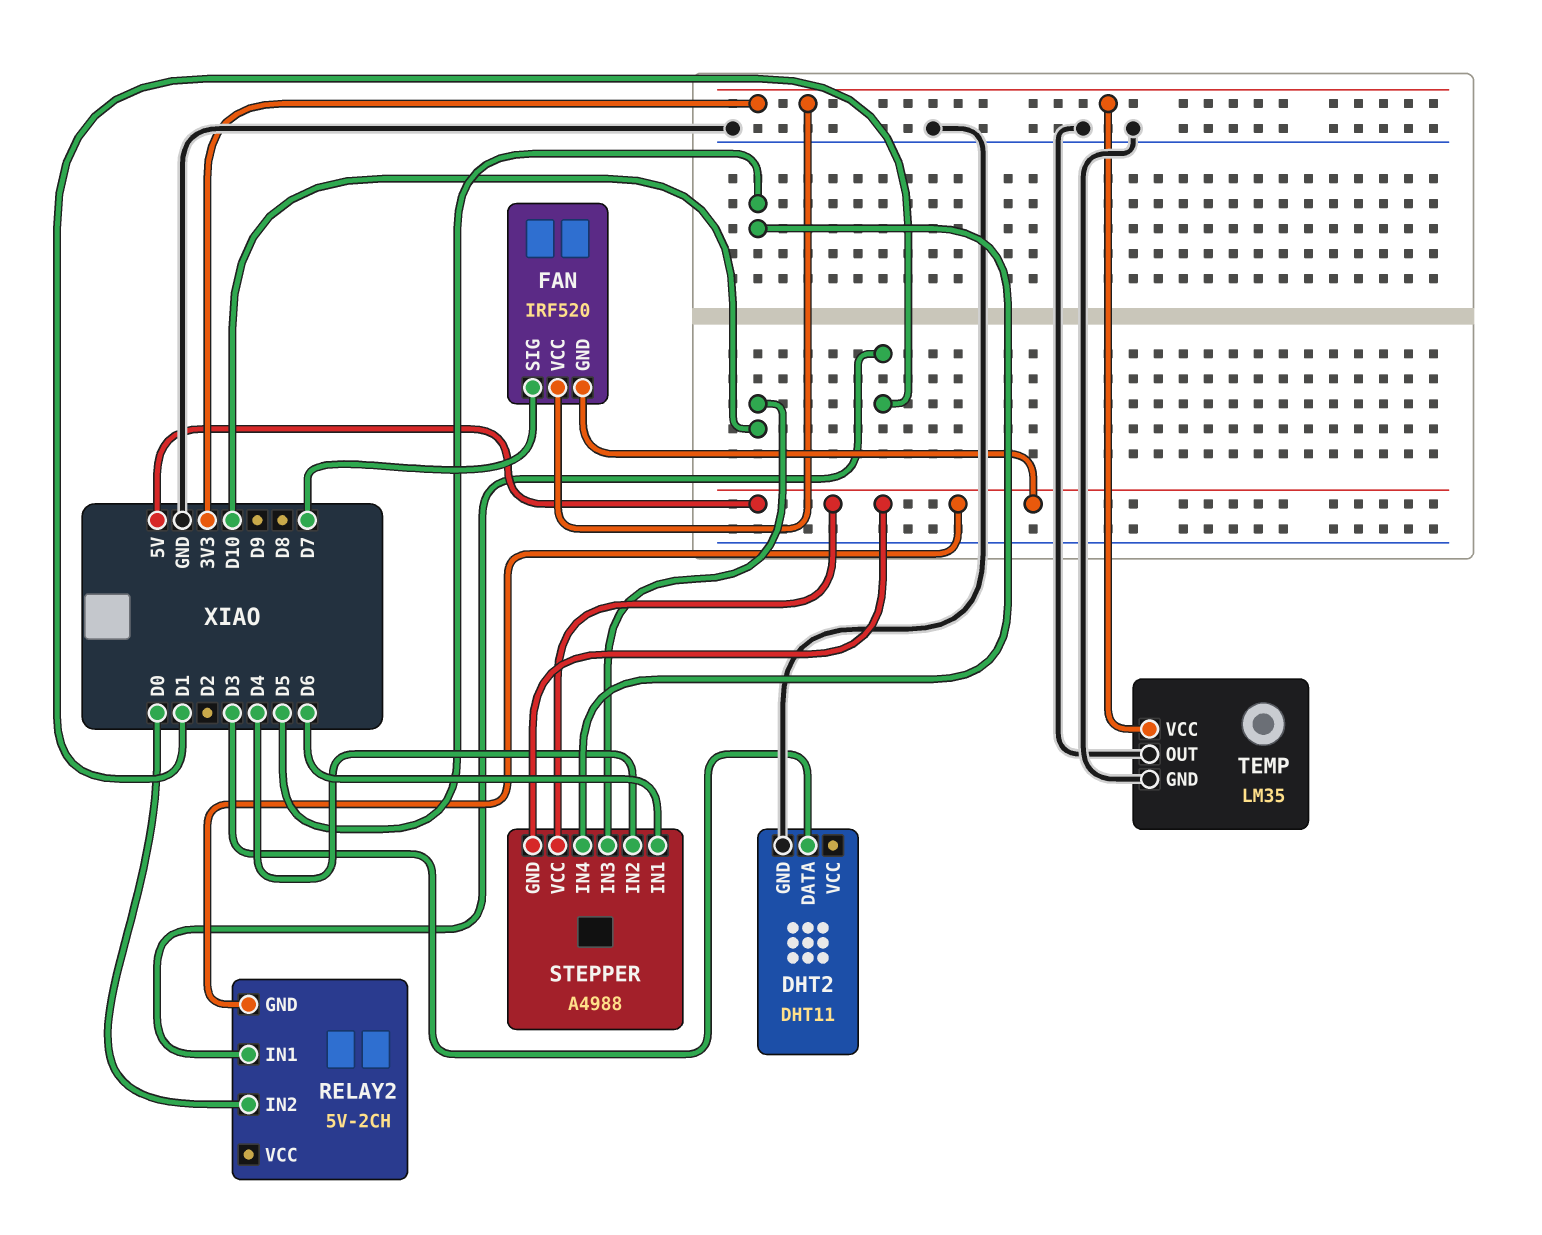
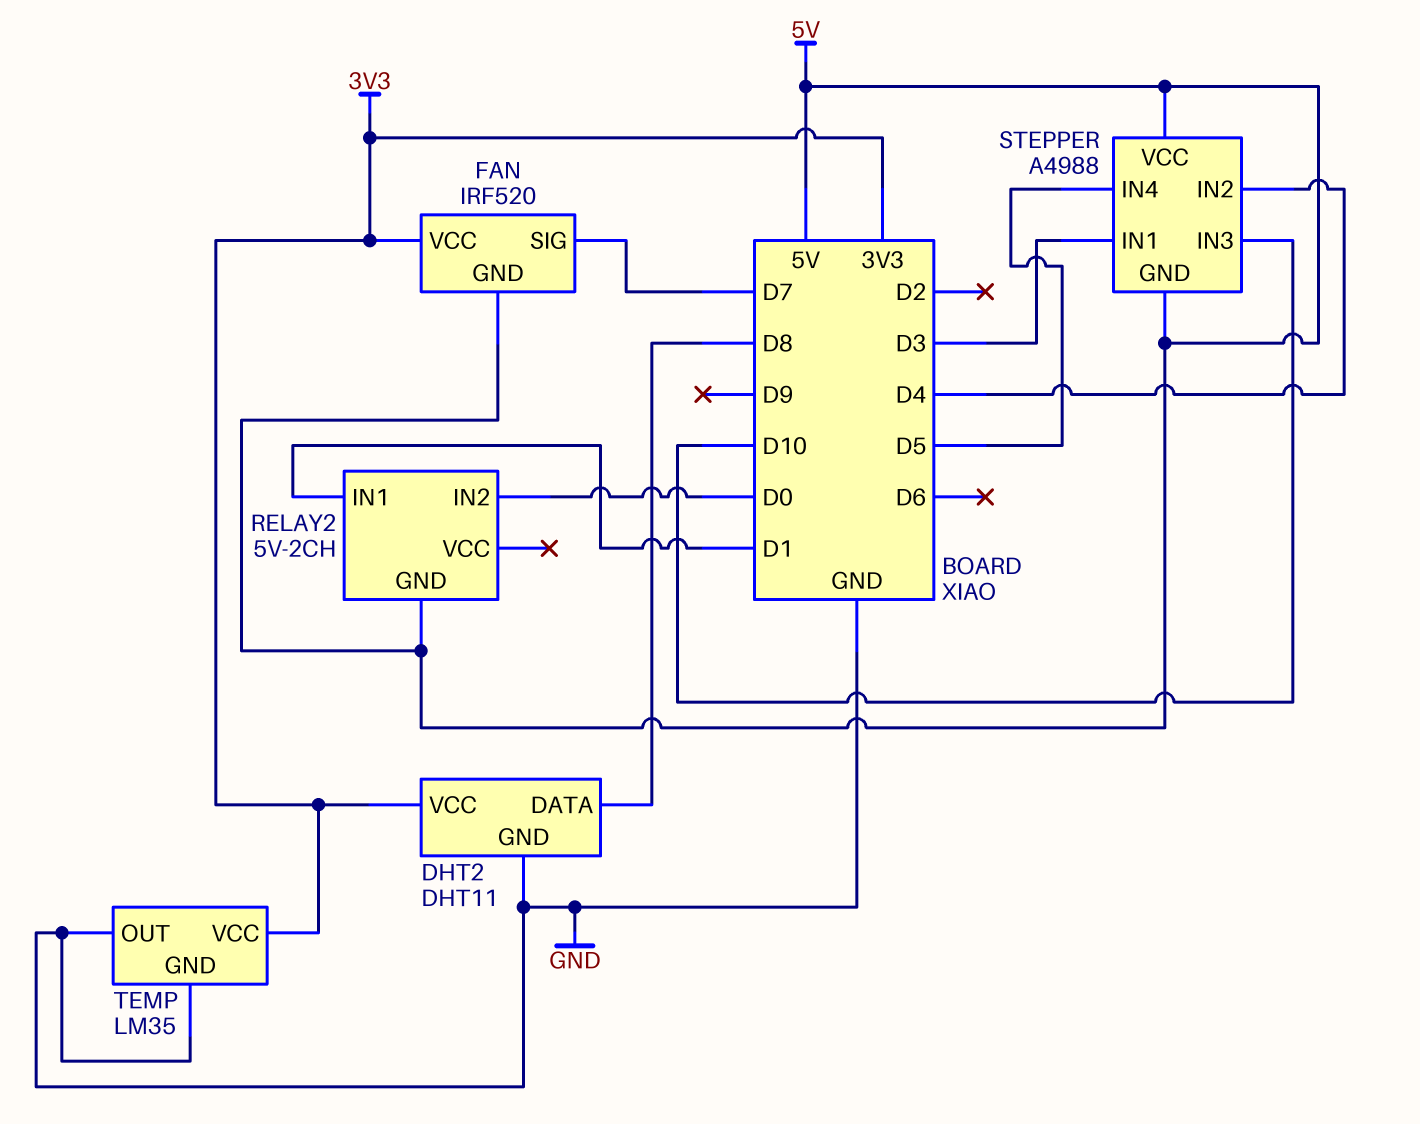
DHT2 pin DATA: D3 -> D8
DHT2 pin VCC: none -> 3V3
STEPPER pin IN1: D6 -> D3

